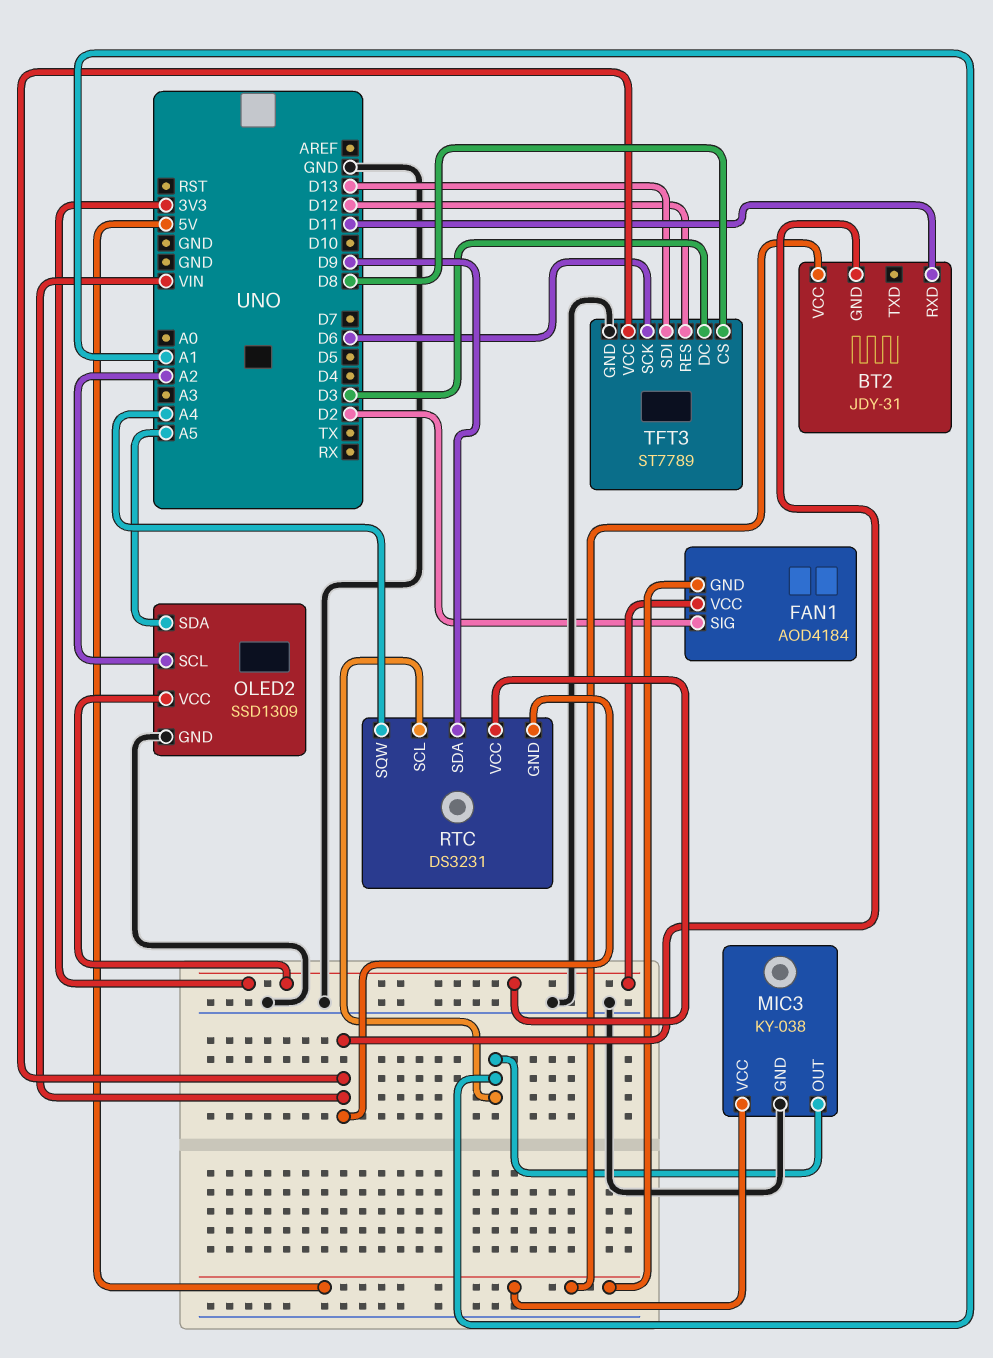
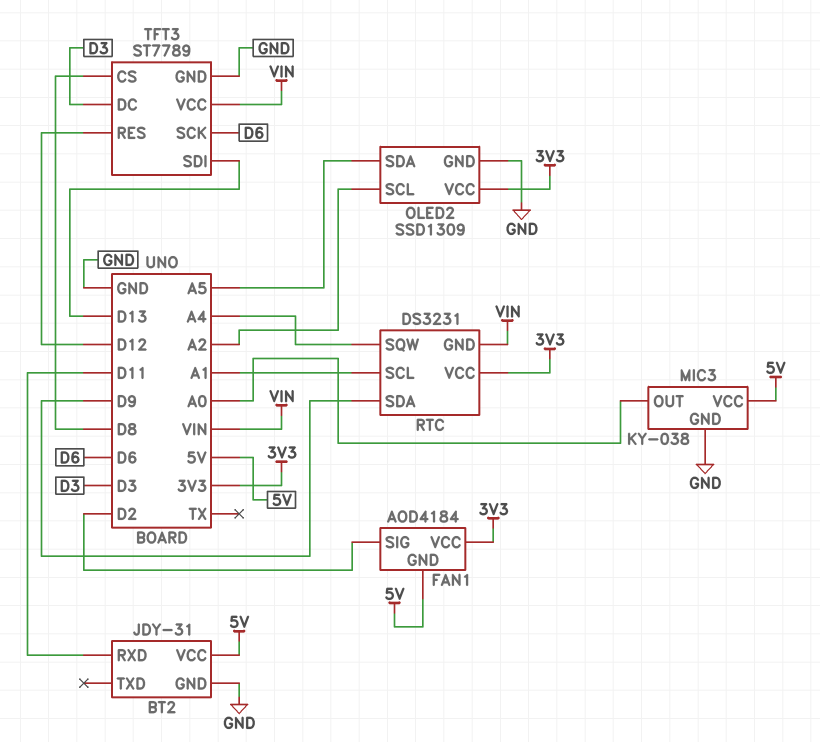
BT2 pin GND: VIN -> GND
MIC3 pin OUT: A1 -> A0

